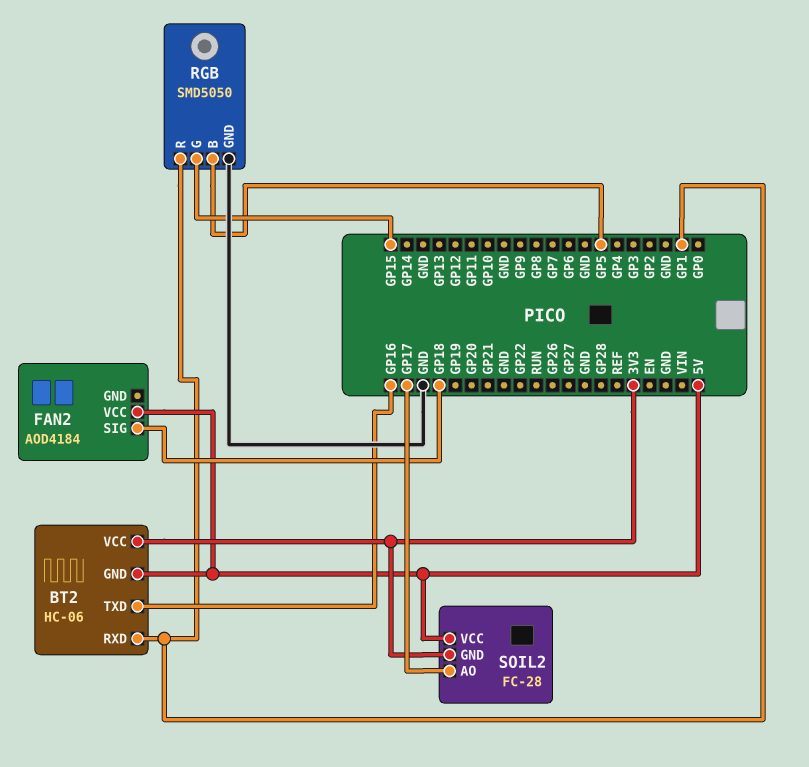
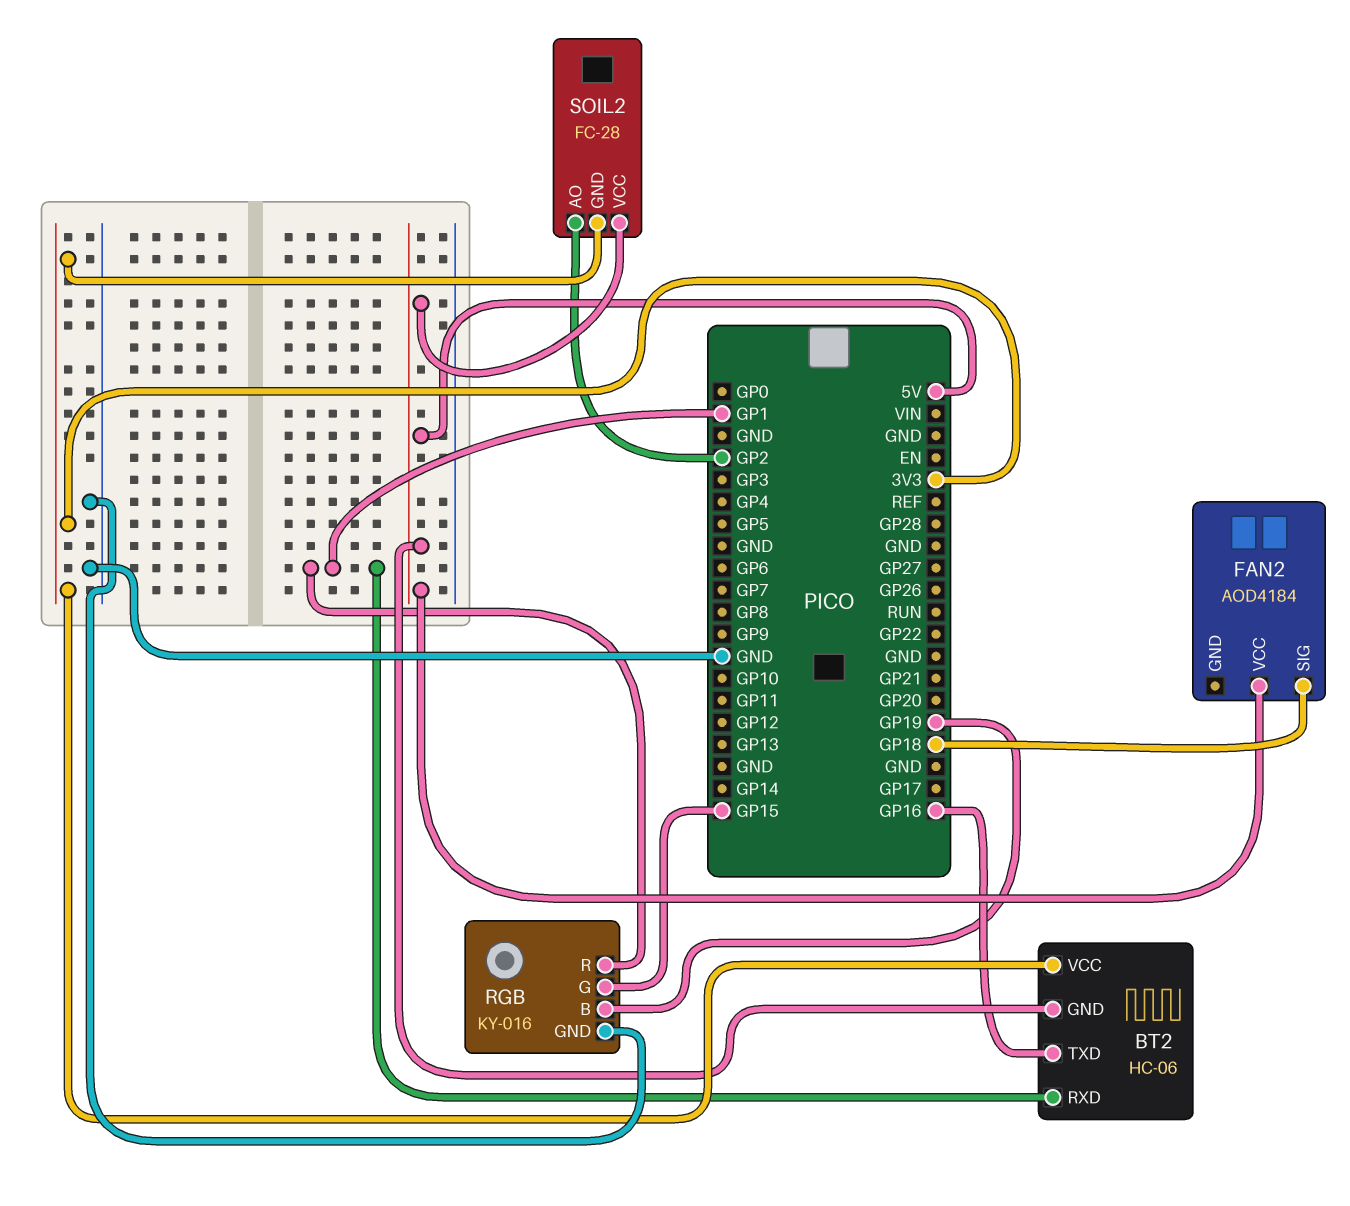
RGB: SMD5050 -> KY-016
RGB pin B: GP5 -> GP19
SOIL2 pin AO: GP17 -> GP2

